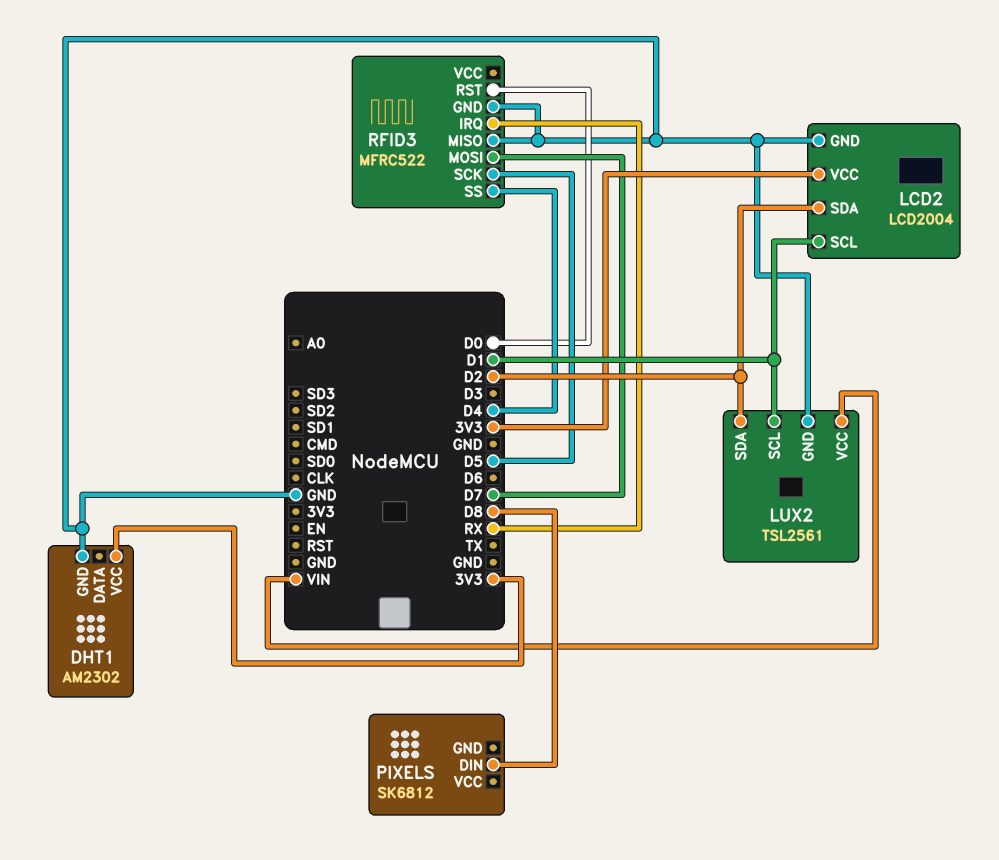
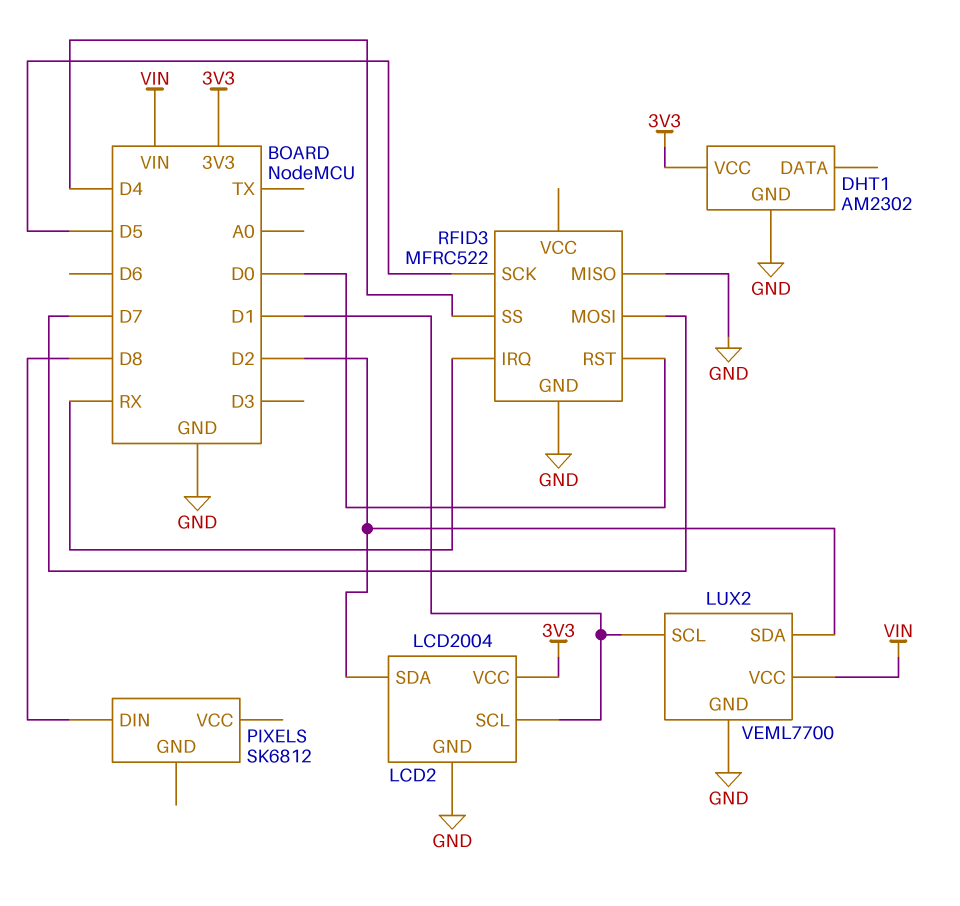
LUX2: TSL2561 -> VEML7700

